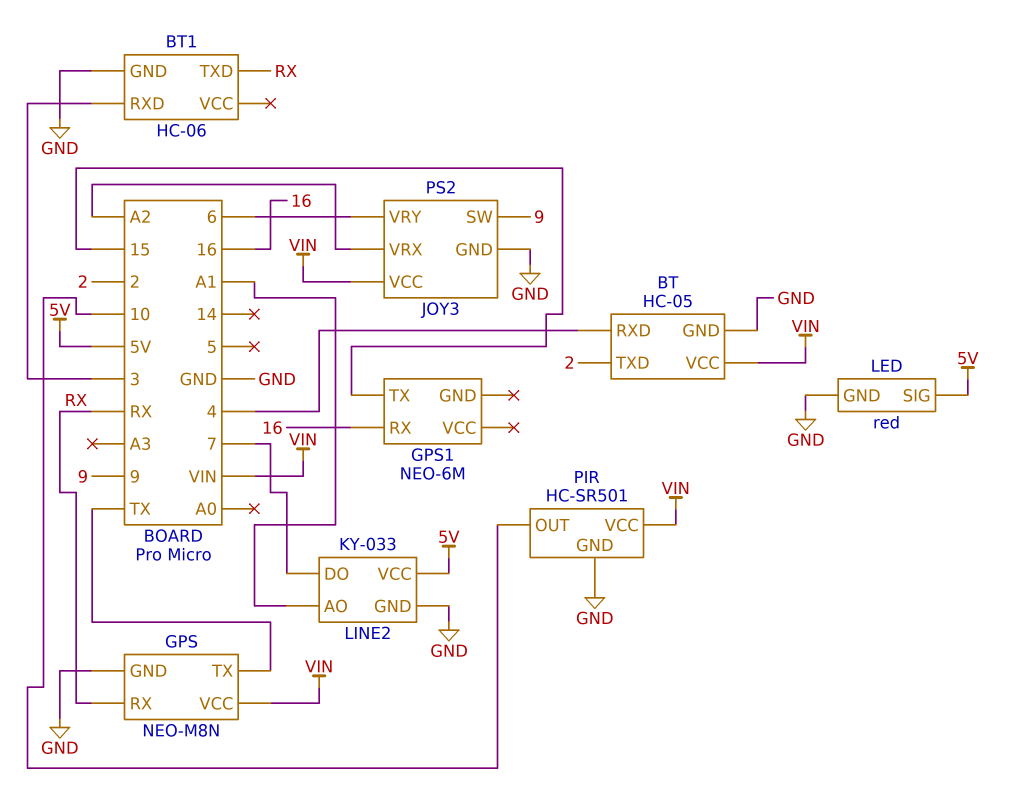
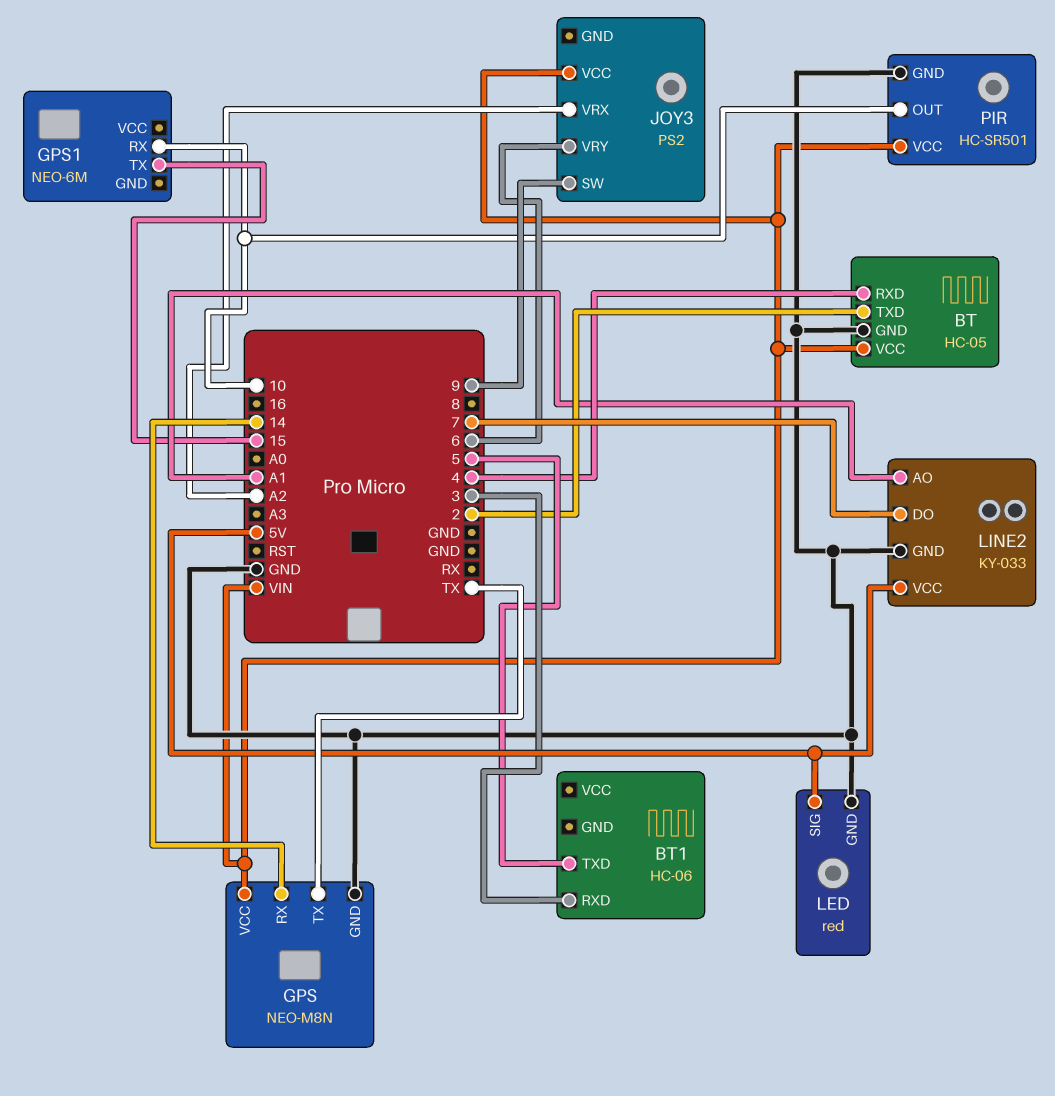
BT1 pin GND: GND -> none
BT1 pin TXD: RX -> 5
GPS pin RX: RX -> 14
GPS1 pin RX: 16 -> 10
JOY3 pin GND: GND -> none

